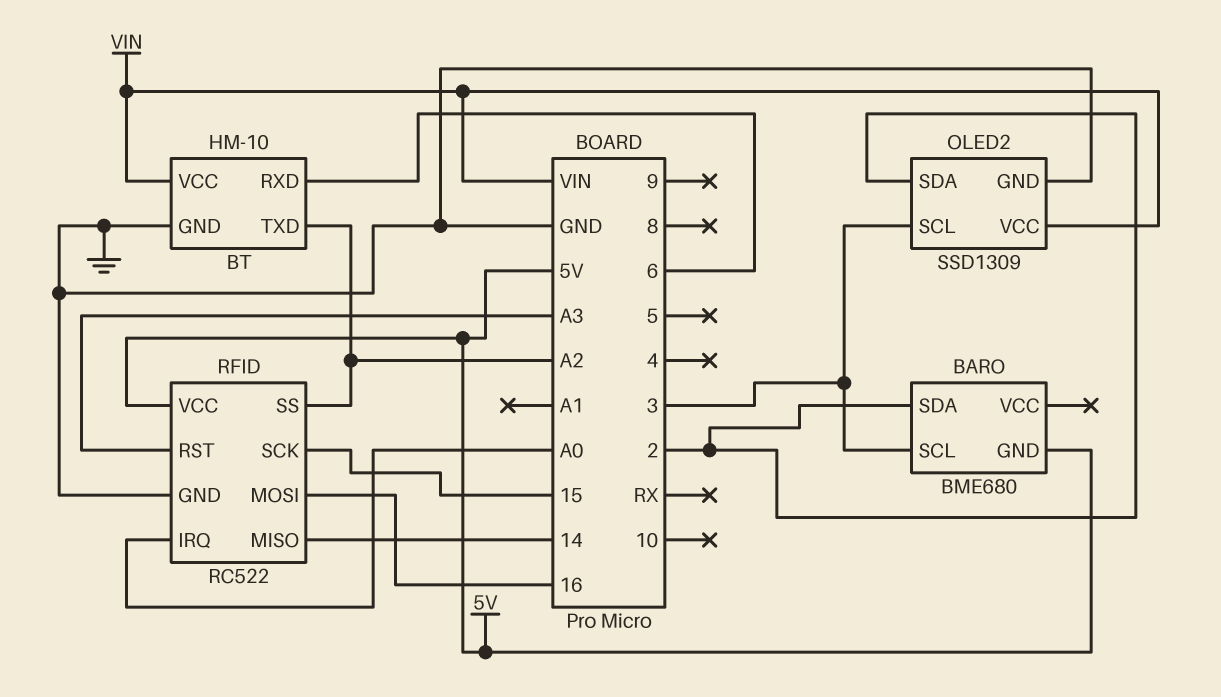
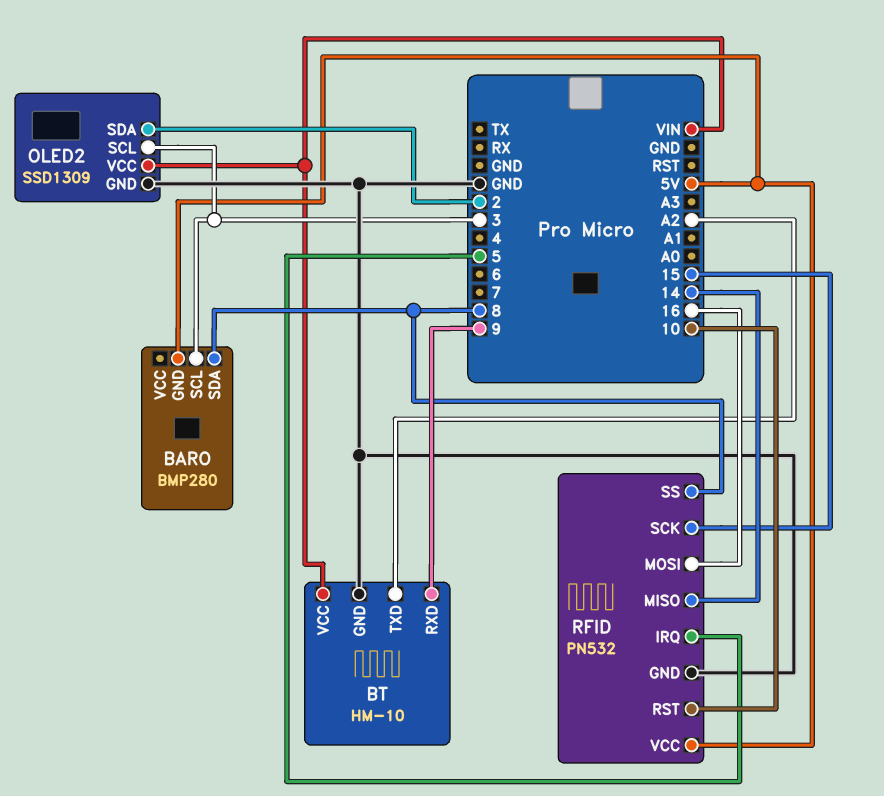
BARO: BME680 -> BMP280
BARO pin SDA: 2 -> 8
BT pin RXD: 6 -> 9
RFID: RC522 -> PN532
RFID pin IRQ: A0 -> 5
RFID pin RST: A3 -> 10
RFID pin SS: A2 -> 8

